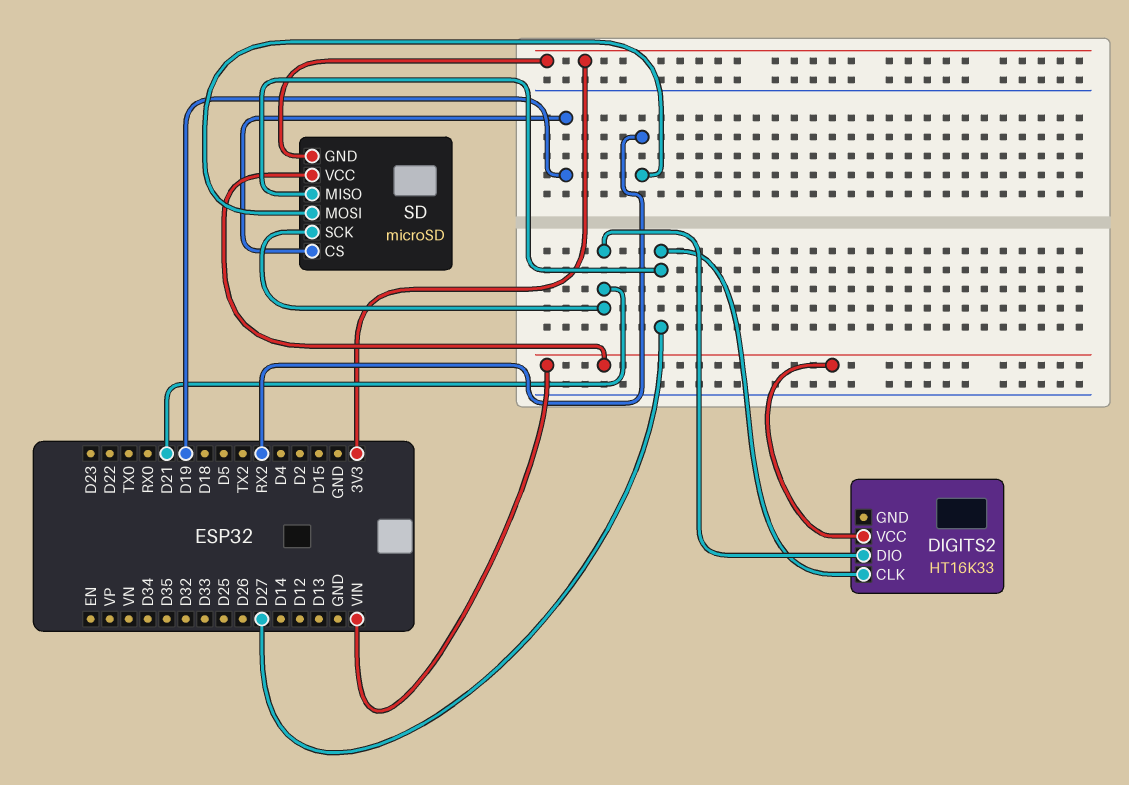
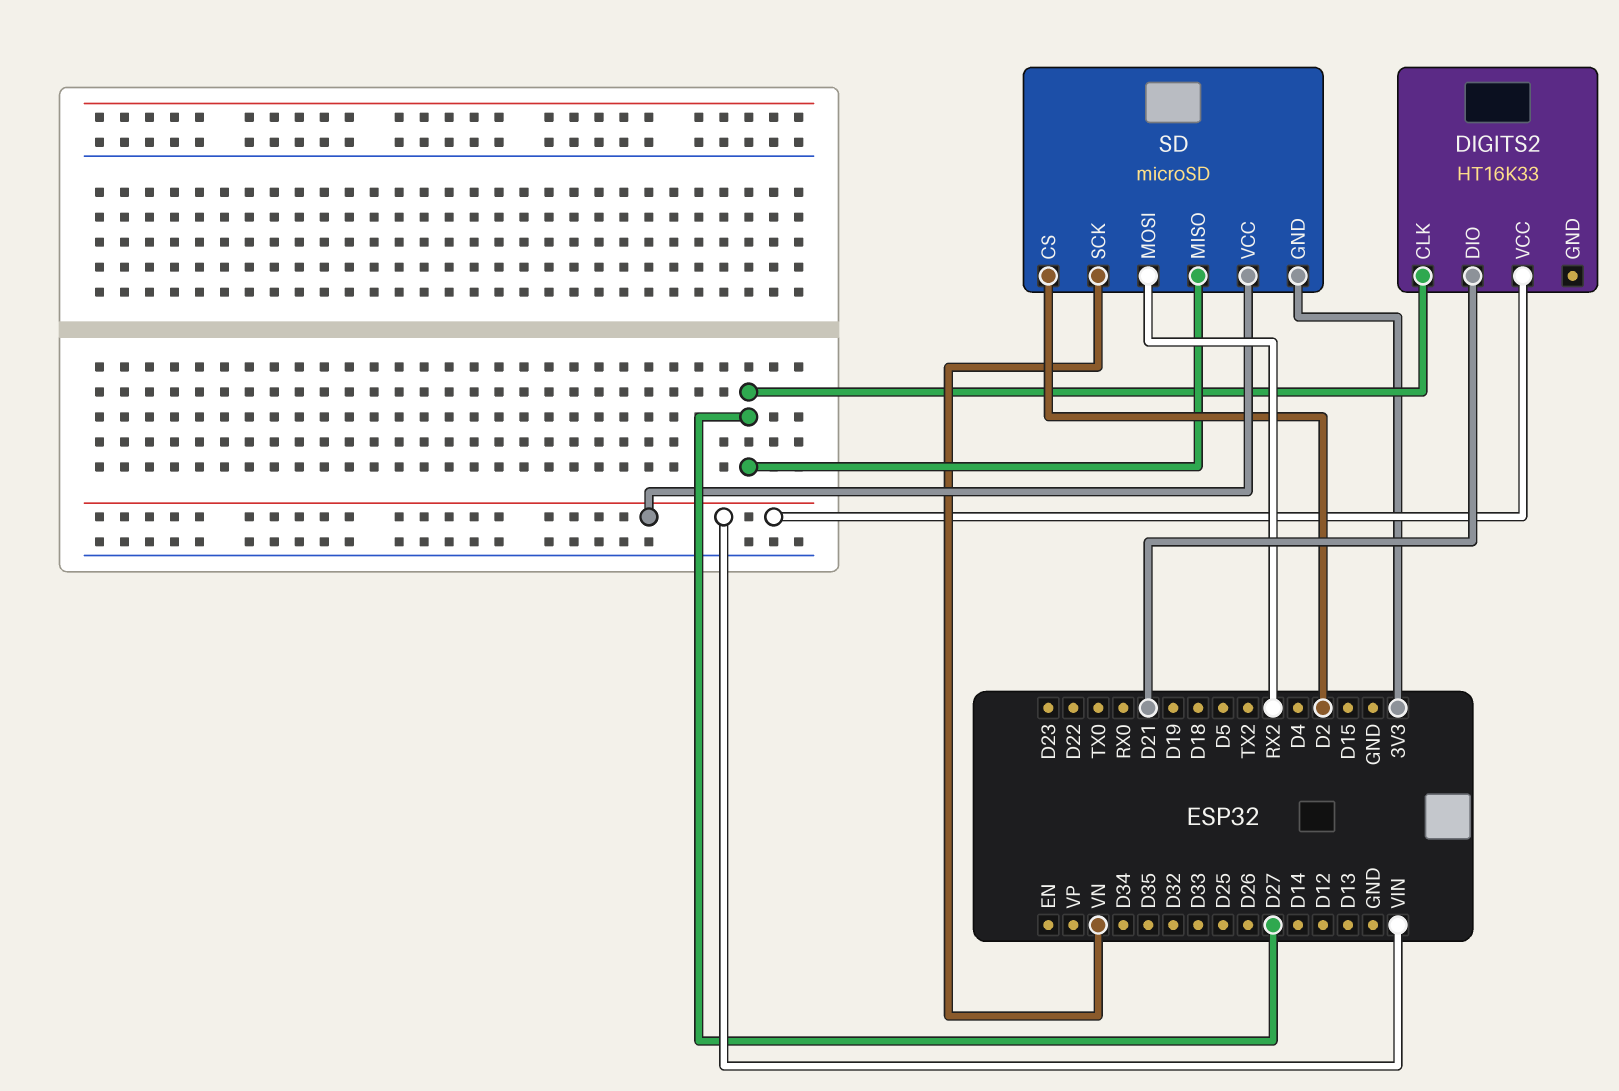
SD pin CS: D19 -> D2
SD pin SCK: D21 -> VN

